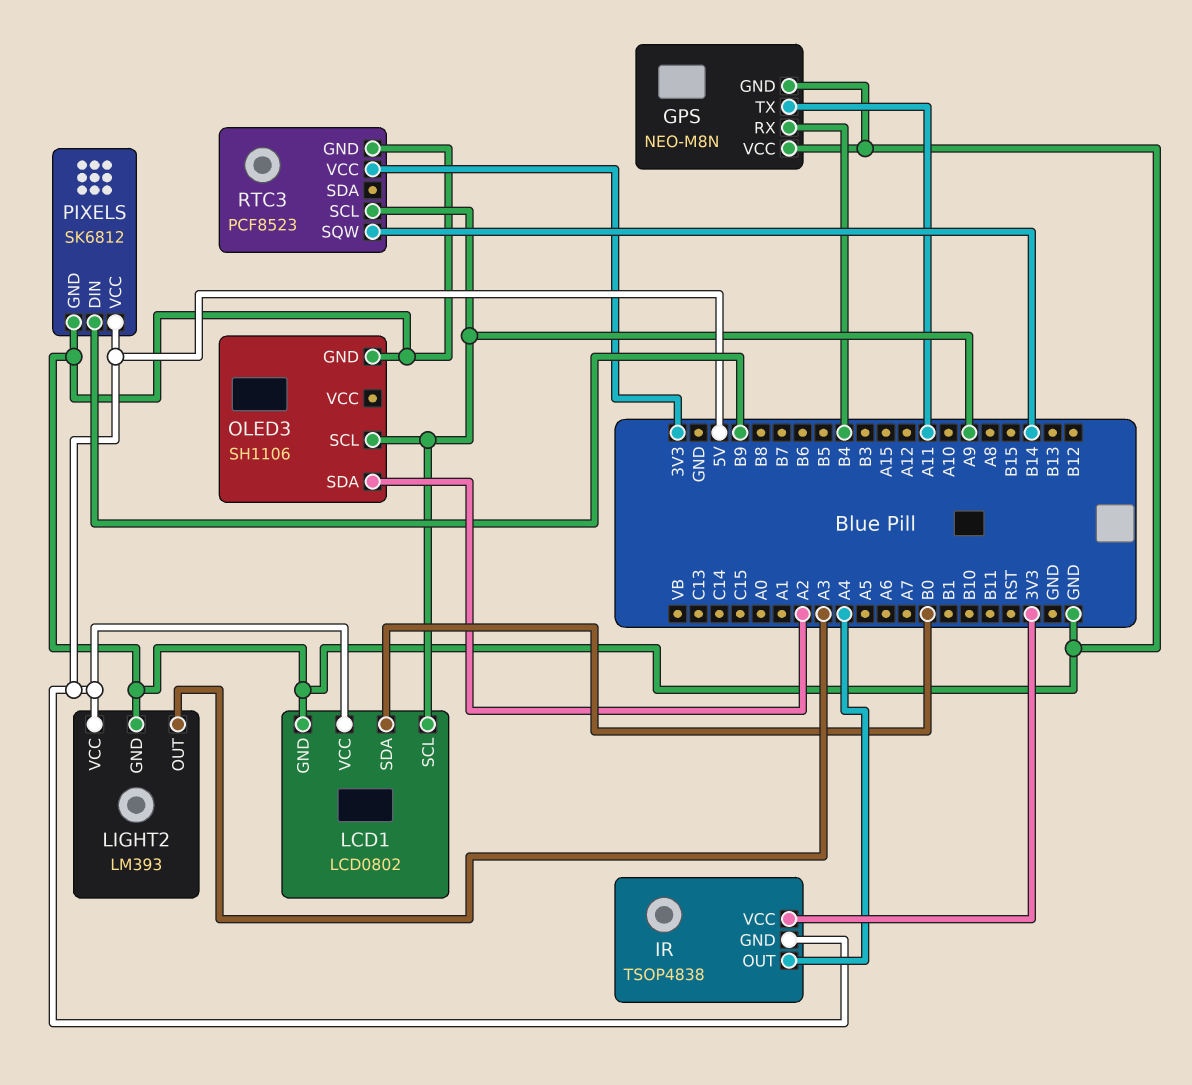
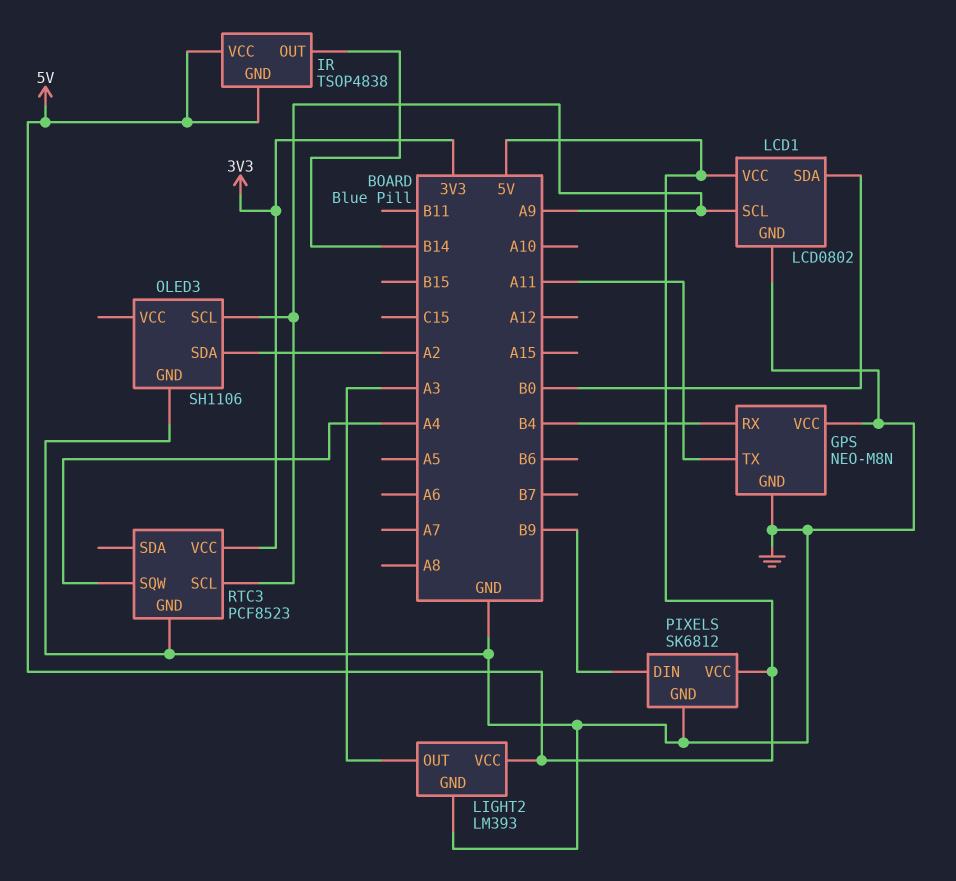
IR pin OUT: A4 -> B14
IR pin VCC: 3V3 -> 5V
RTC3 pin SQW: B14 -> A4

